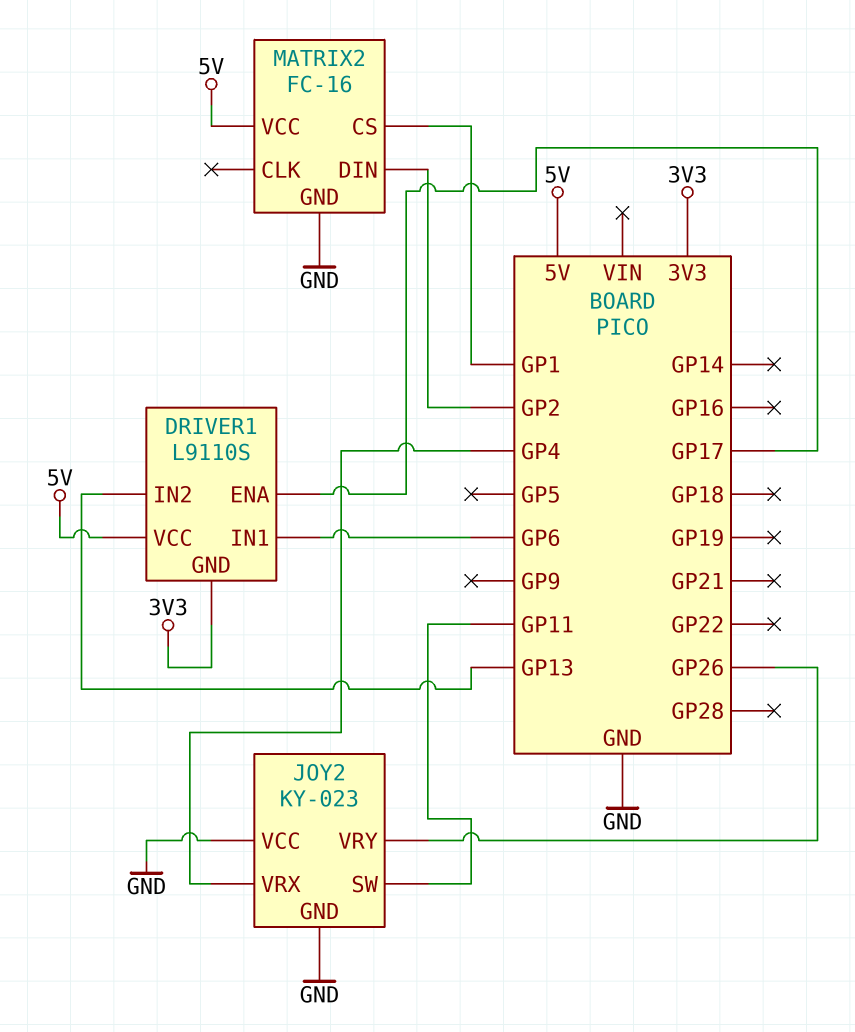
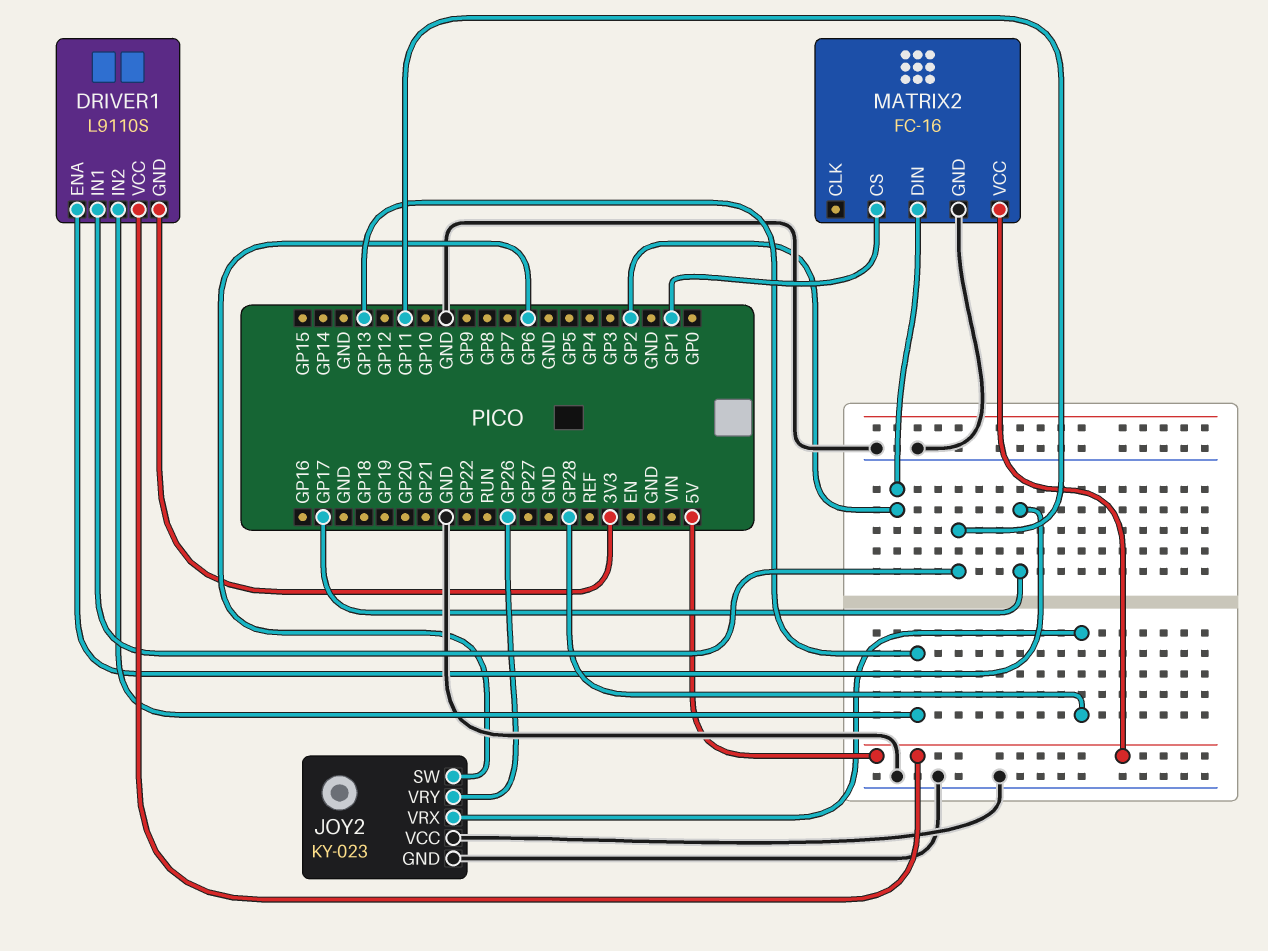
DRIVER1 pin IN1: GP6 -> GP11
JOY2 pin SW: GP11 -> GP6
JOY2 pin VRX: GP4 -> GP28

